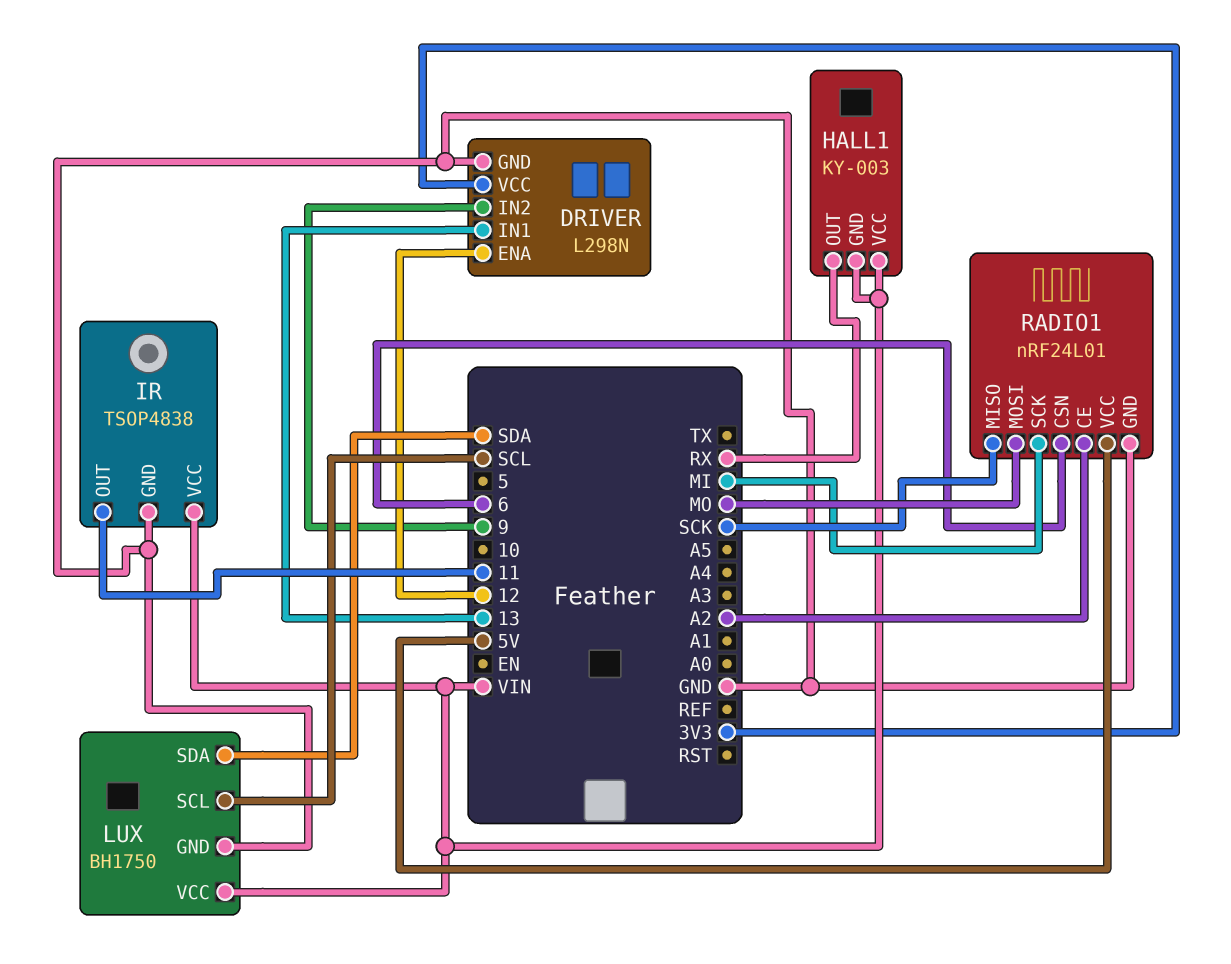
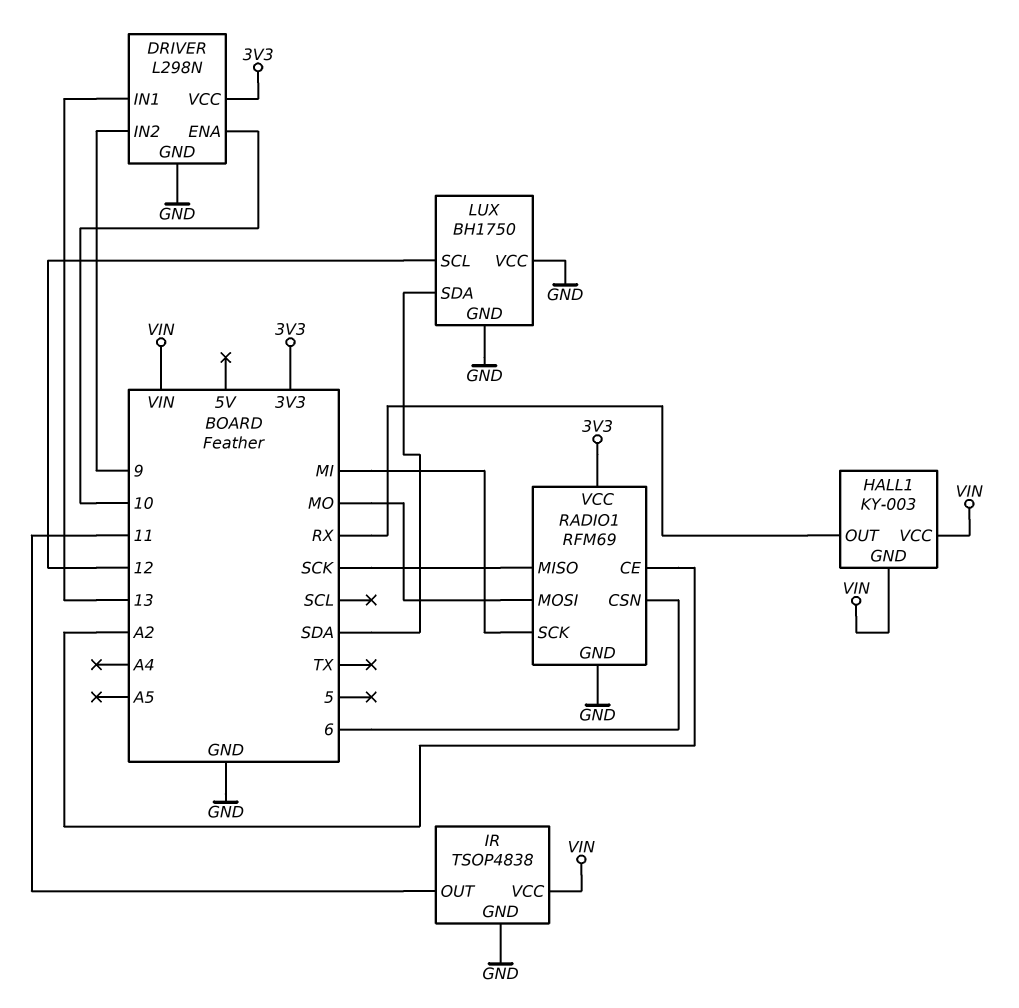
DRIVER pin ENA: 12 -> 10
LUX pin SCL: SCL -> 12
LUX pin VCC: VIN -> GND
RADIO1: nRF24L01 -> RFM69
RADIO1 pin VCC: 5V -> 3V3

